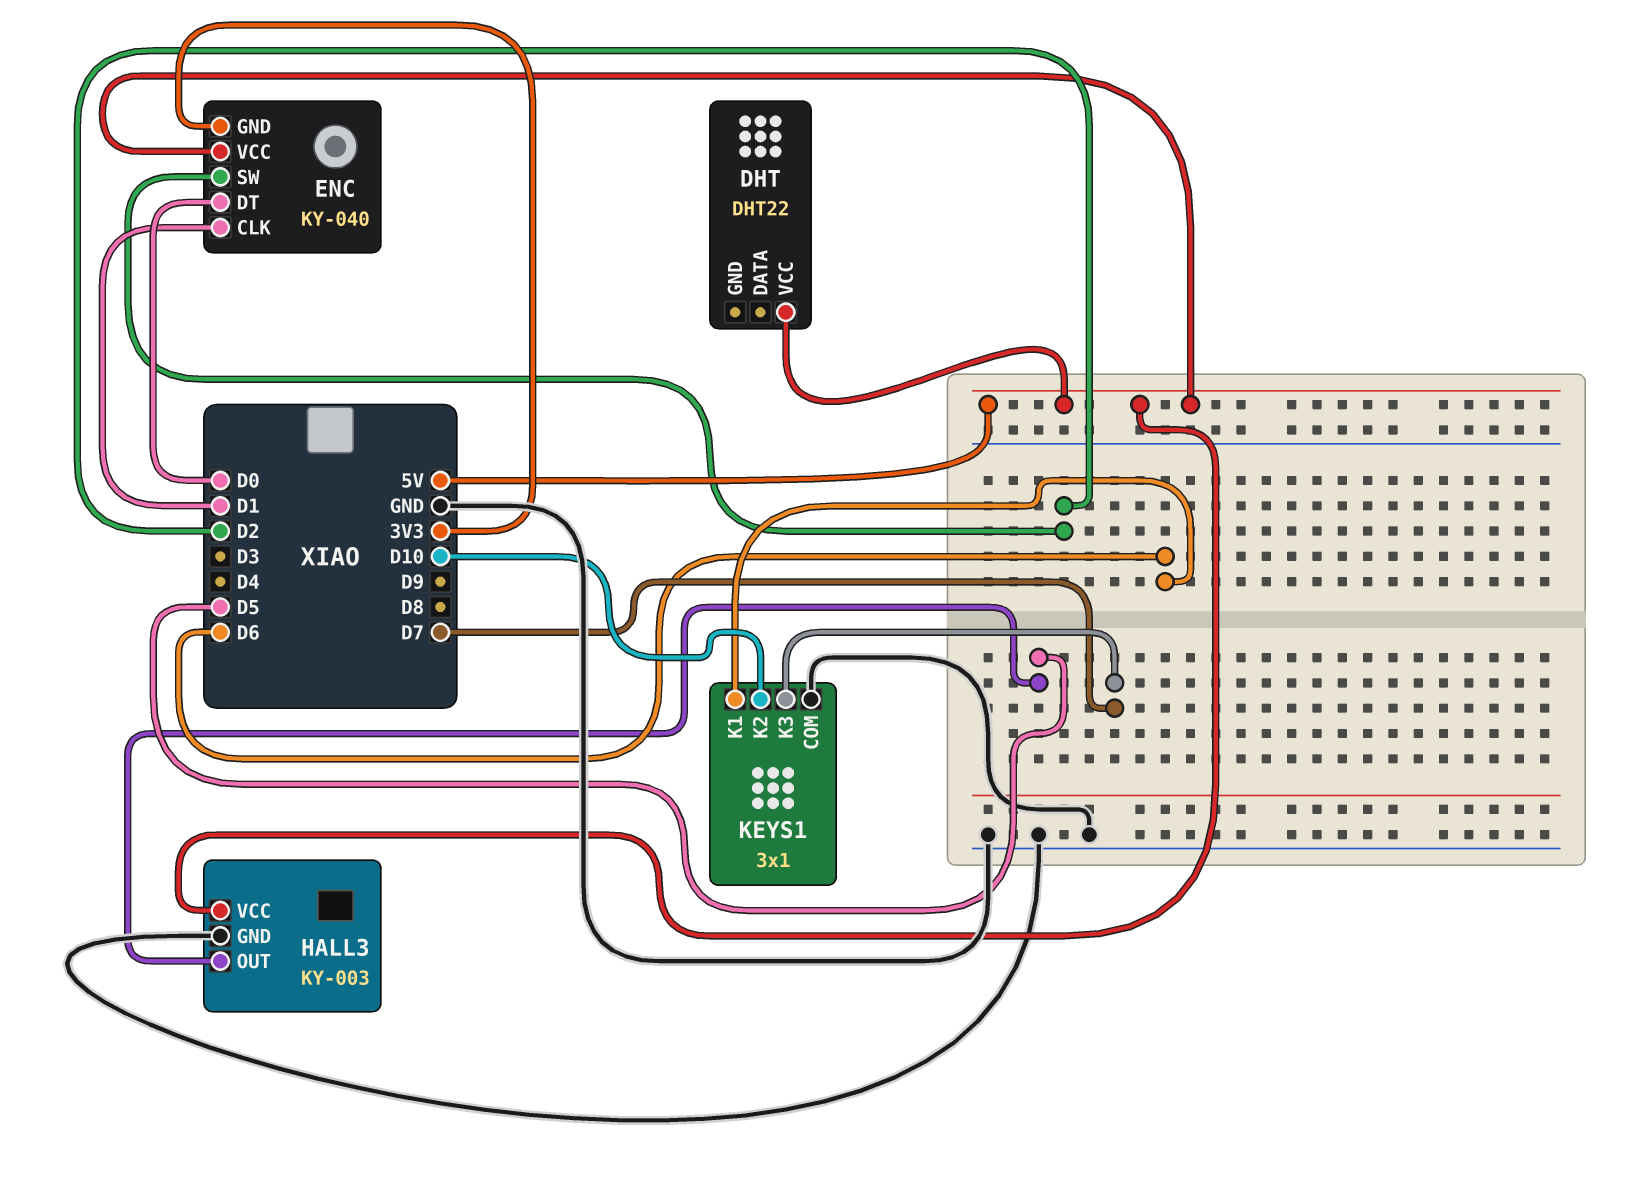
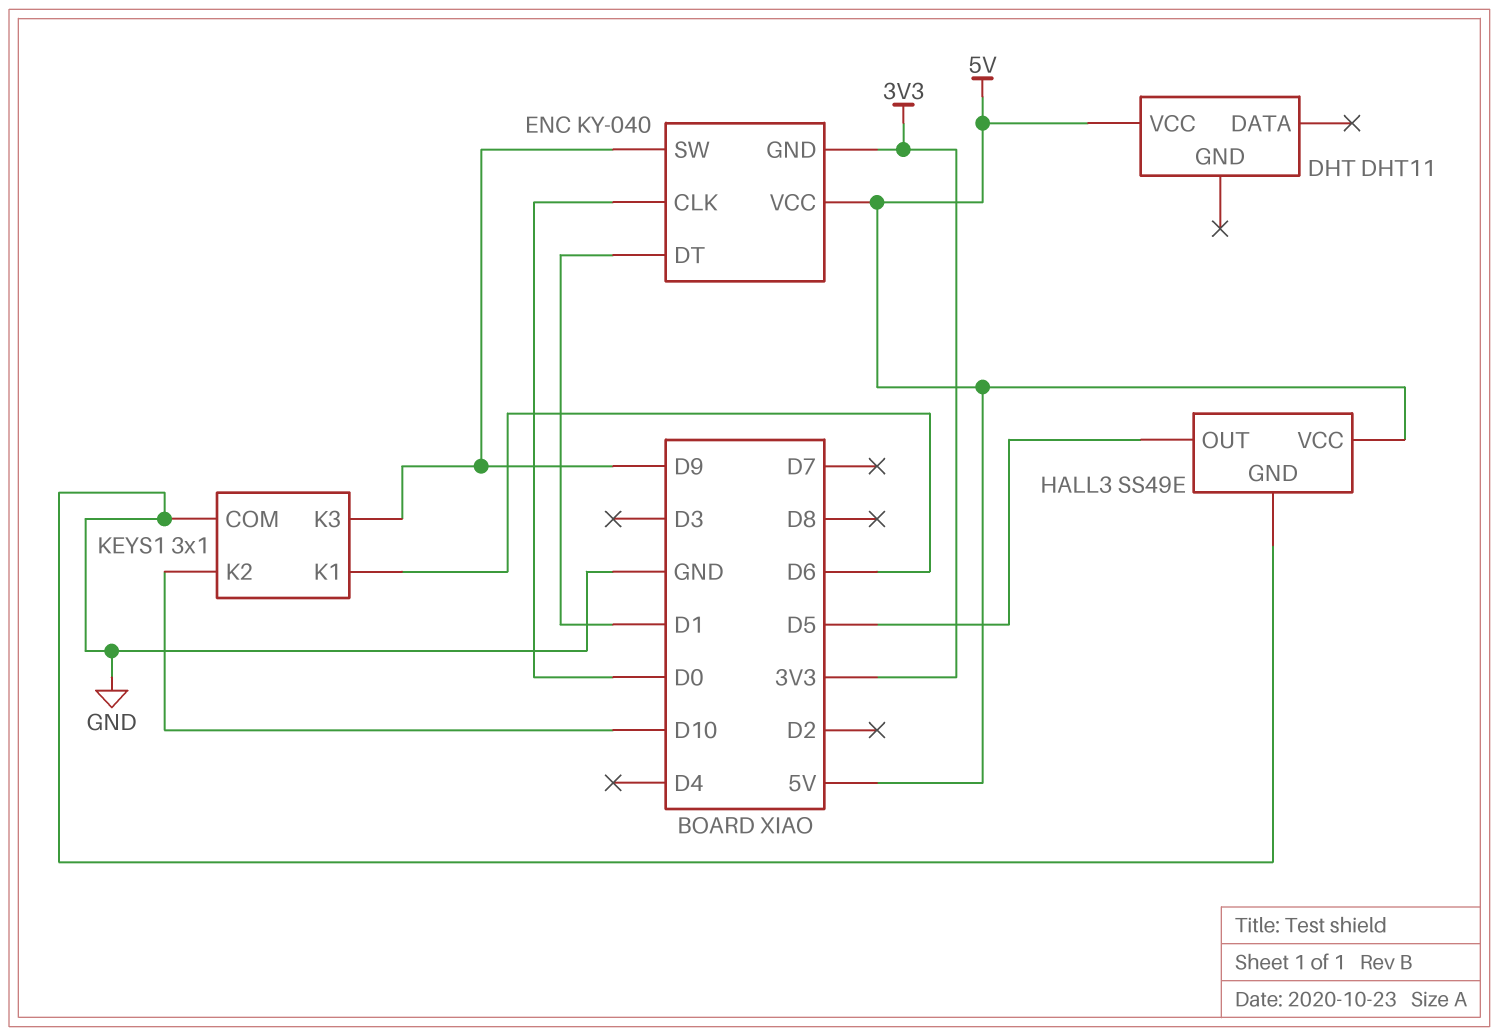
DHT: DHT22 -> DHT11
ENC pin CLK: D1 -> D0
ENC pin DT: D0 -> D1
ENC pin SW: D2 -> D9
HALL3: KY-003 -> SS49E
KEYS1 pin K3: D7 -> D9

